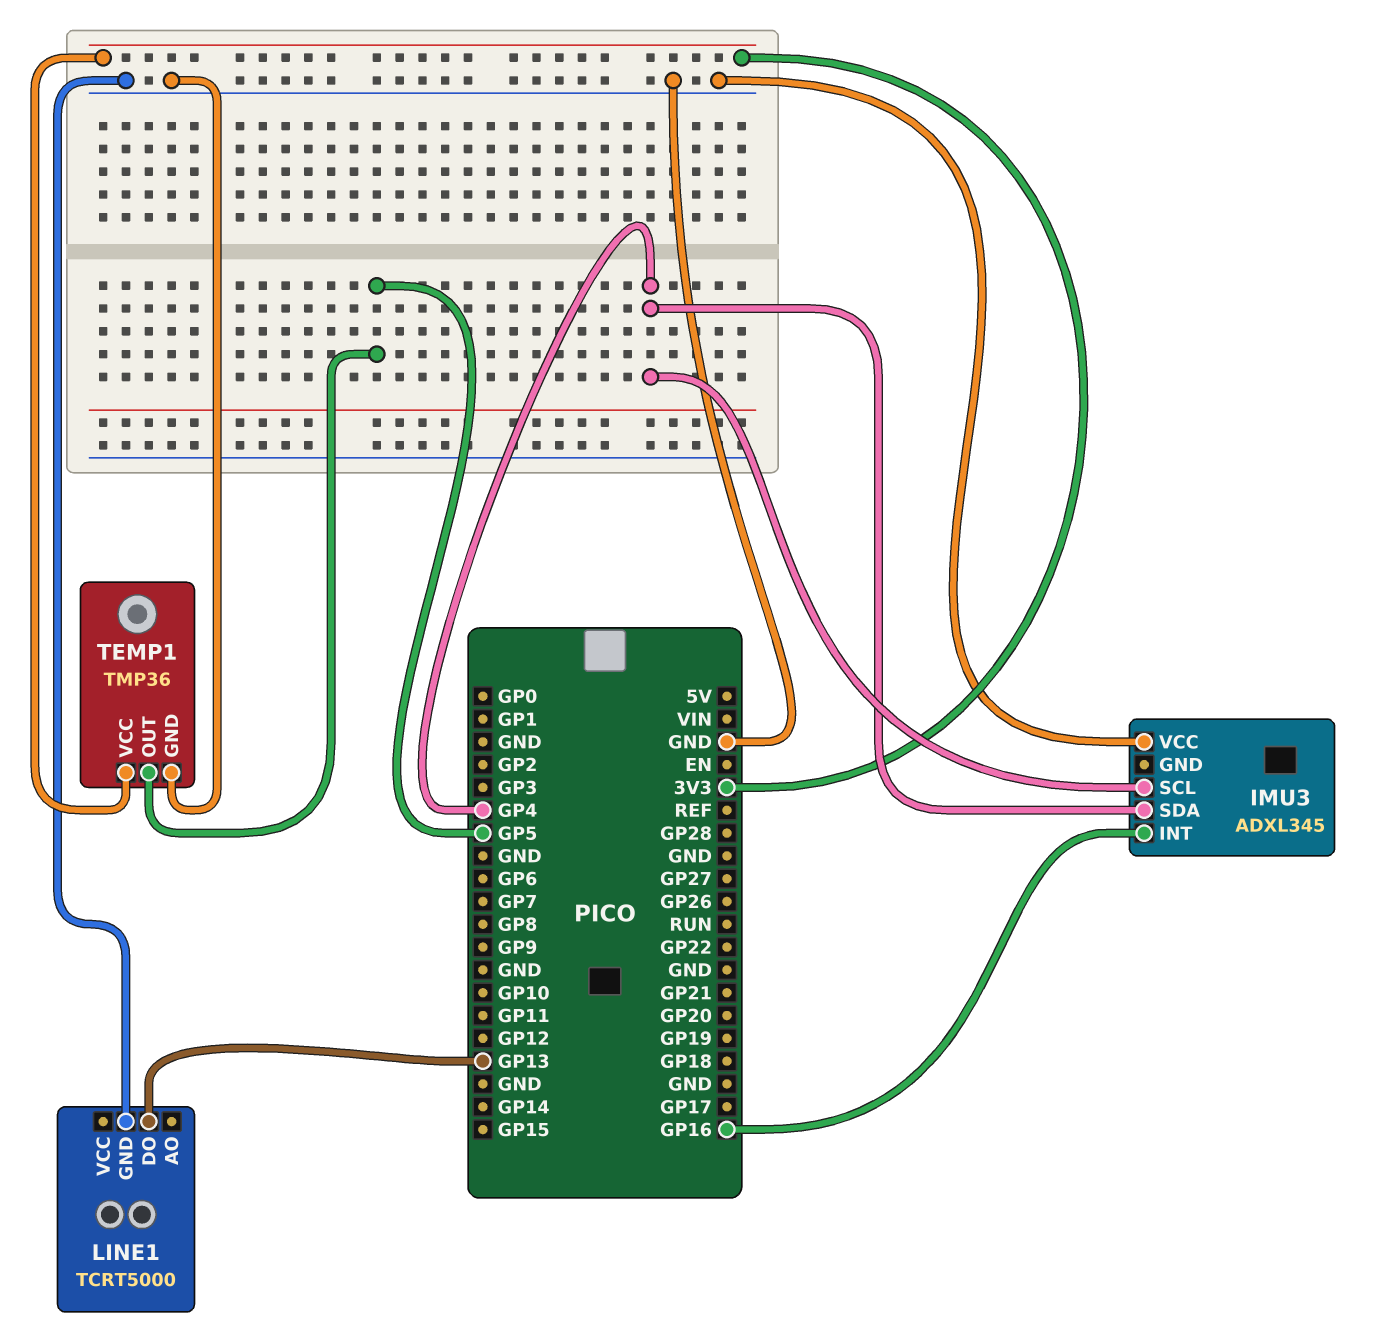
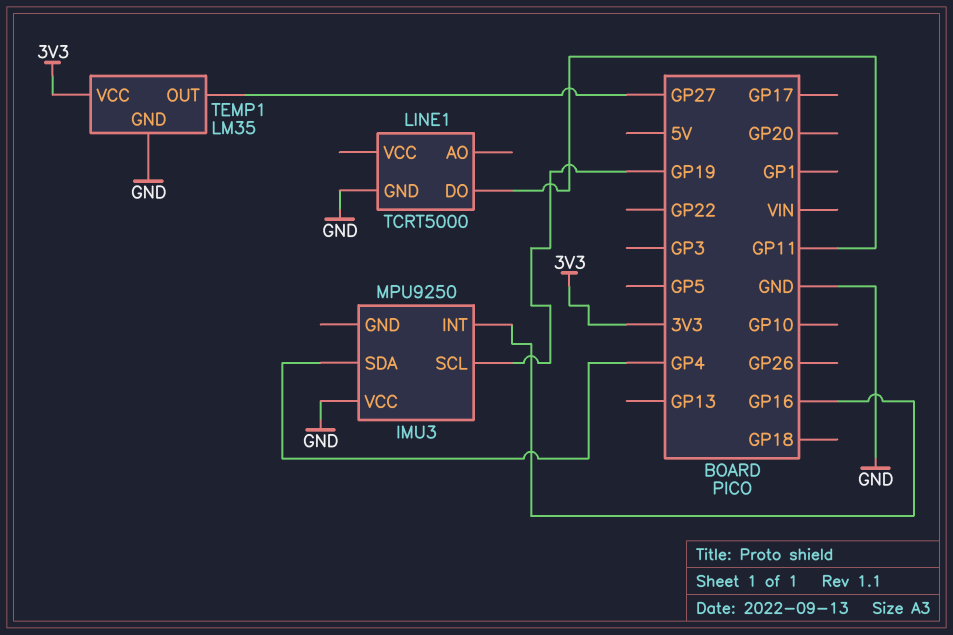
IMU3: ADXL345 -> MPU9250
IMU3 pin SCL: GP4 -> GP19
LINE1 pin DO: GP13 -> GP11
TEMP1: TMP36 -> LM35
TEMP1 pin OUT: GP5 -> GP27

